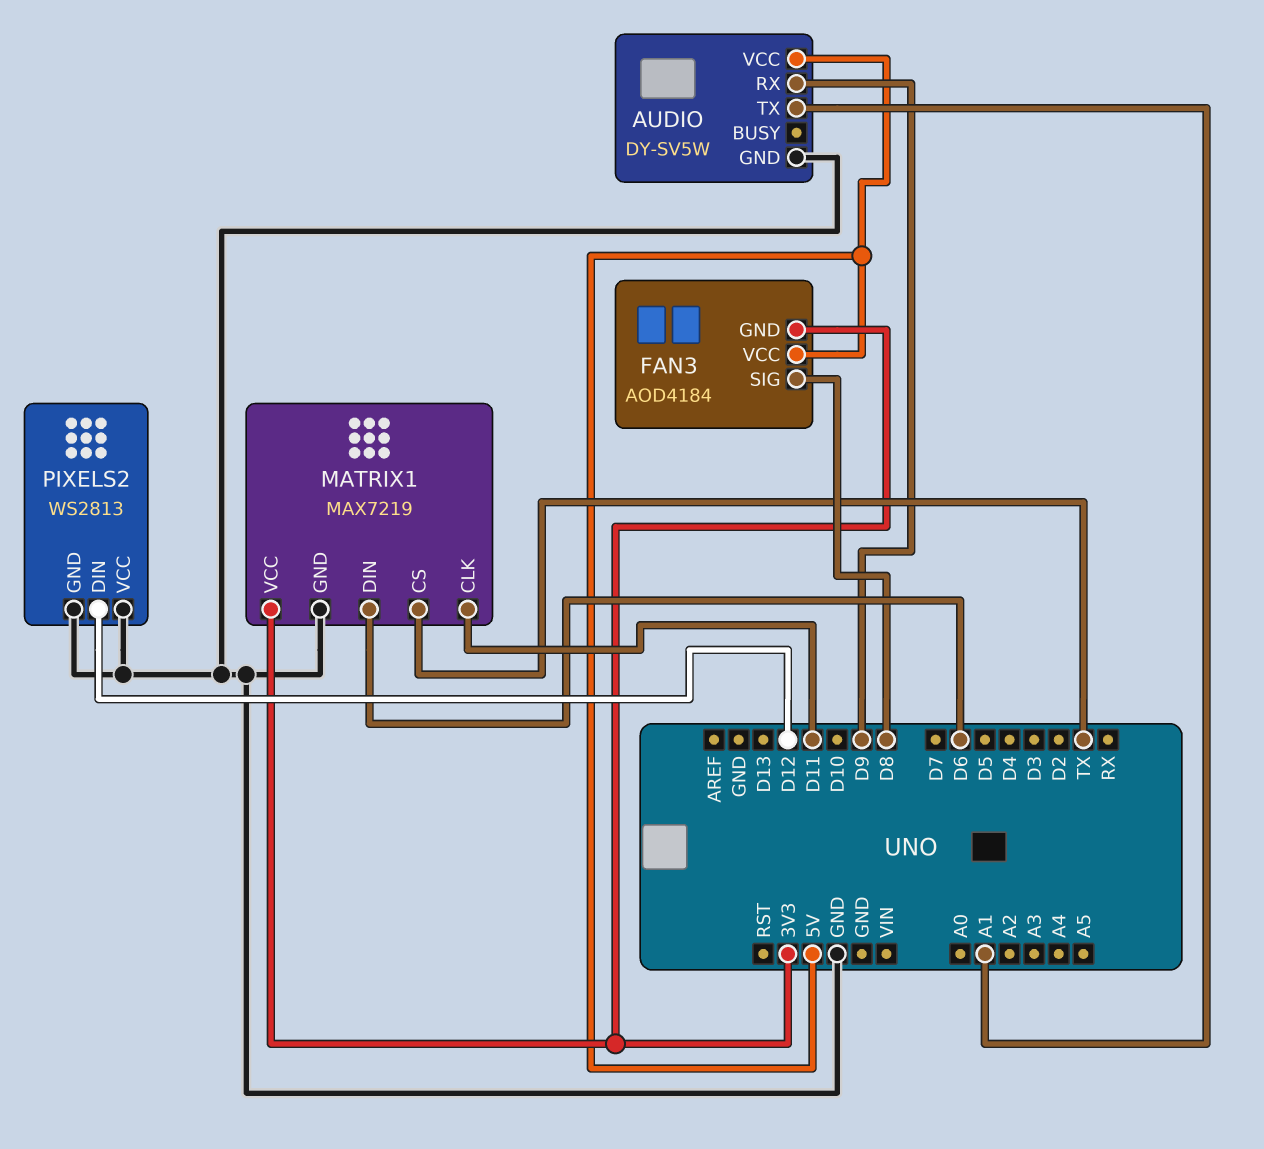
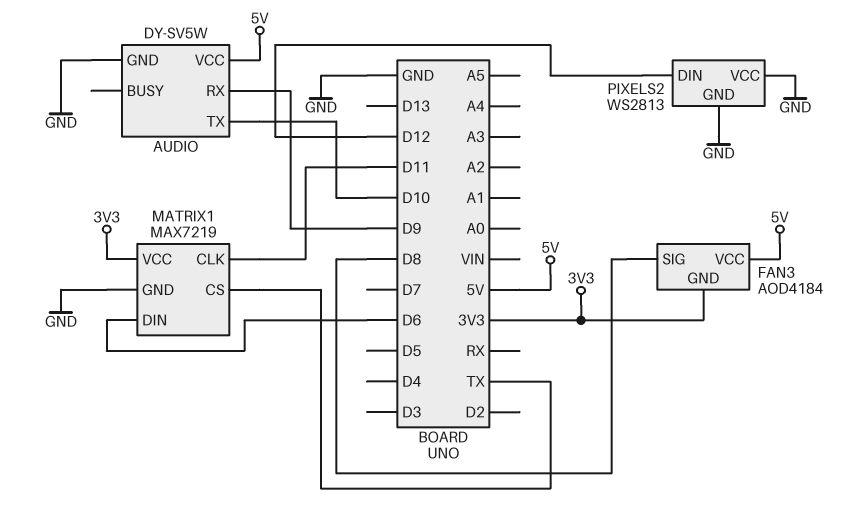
AUDIO pin TX: A1 -> D10

